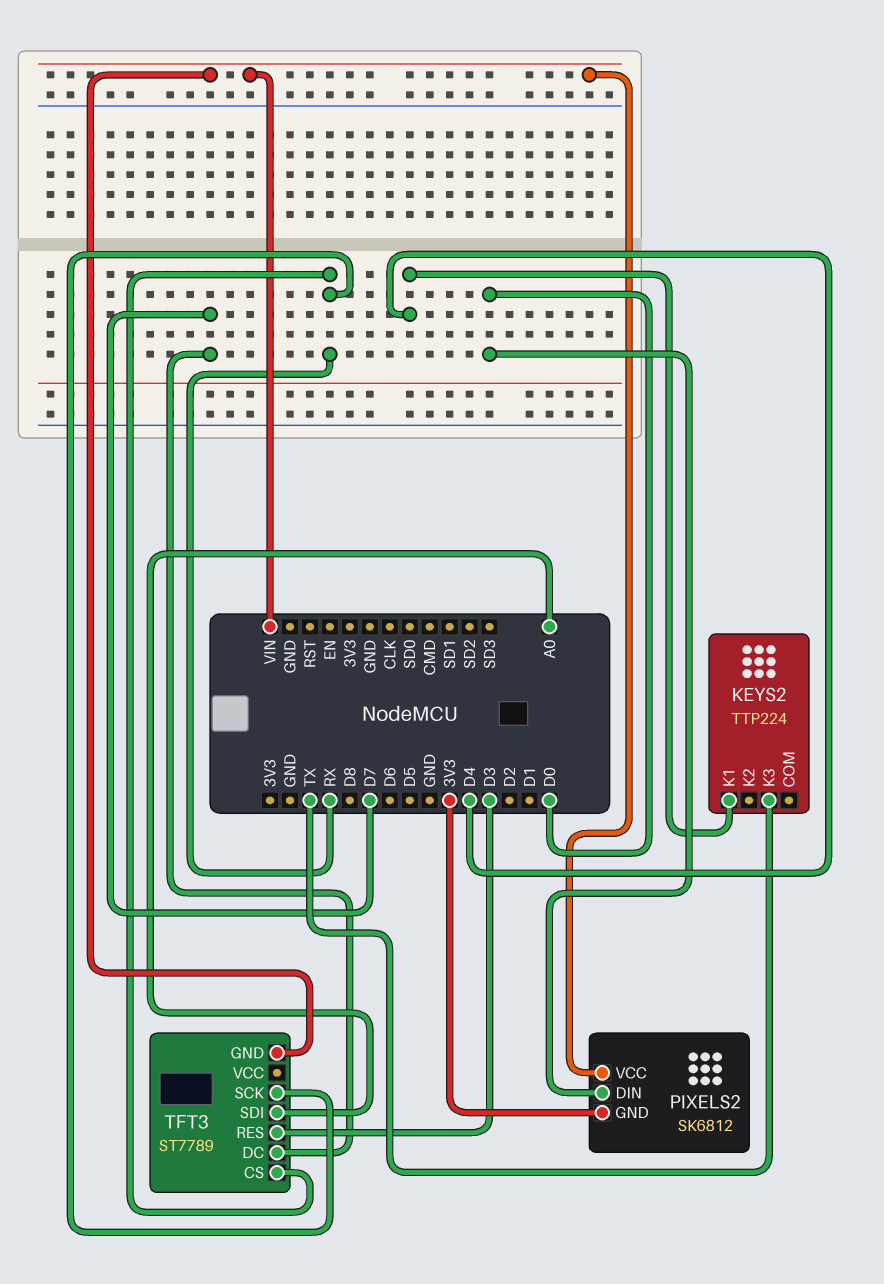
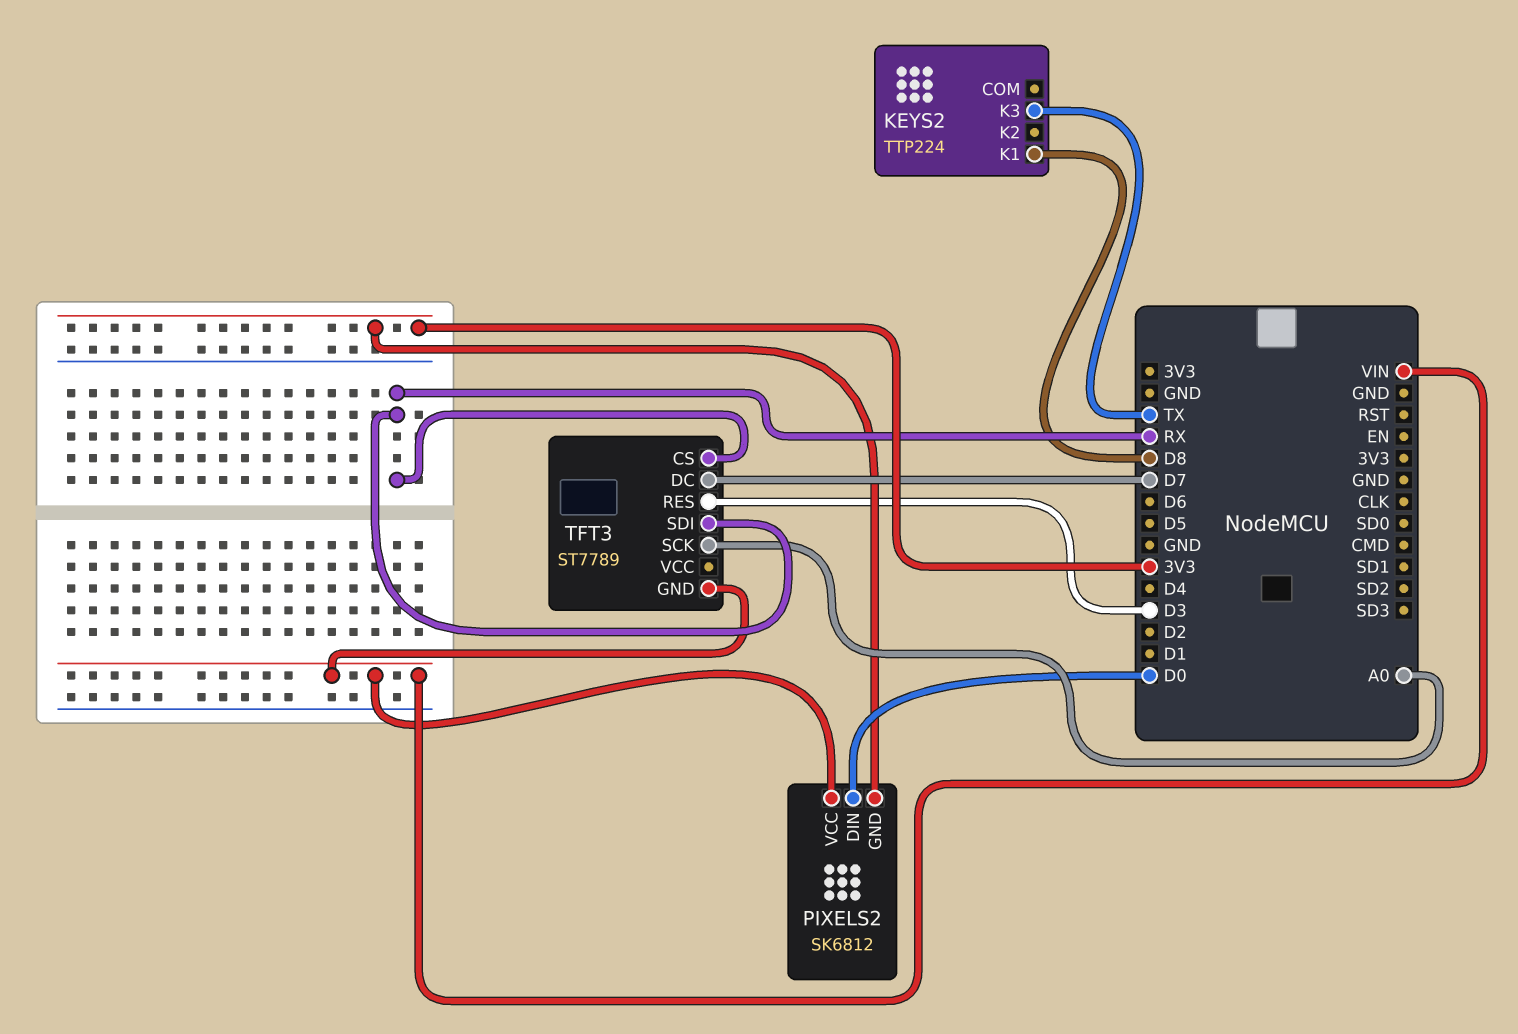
KEYS2 pin K1: D4 -> D8
TFT3 pin SCK: RX -> A0
TFT3 pin SDI: A0 -> RX

